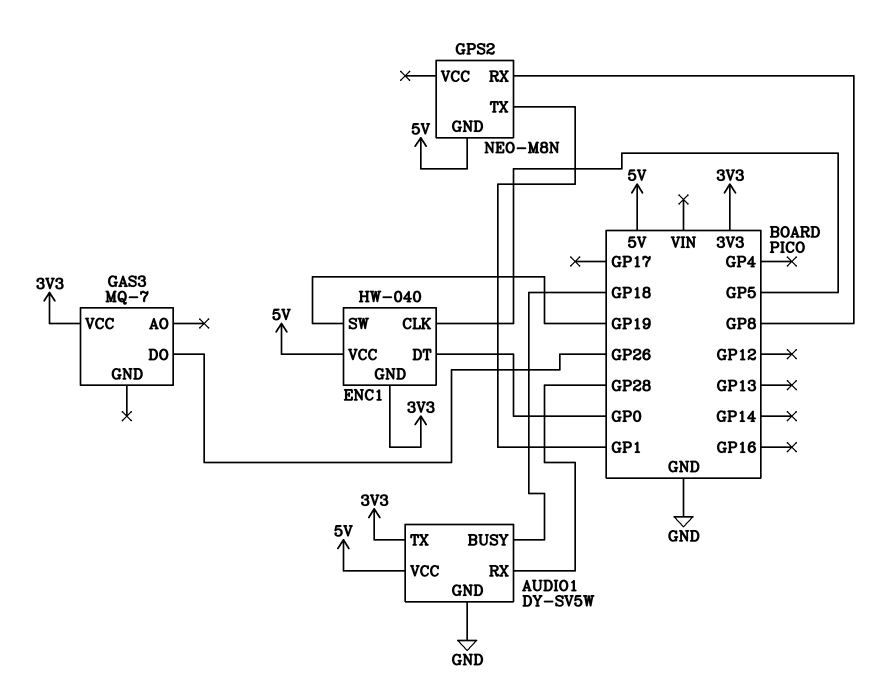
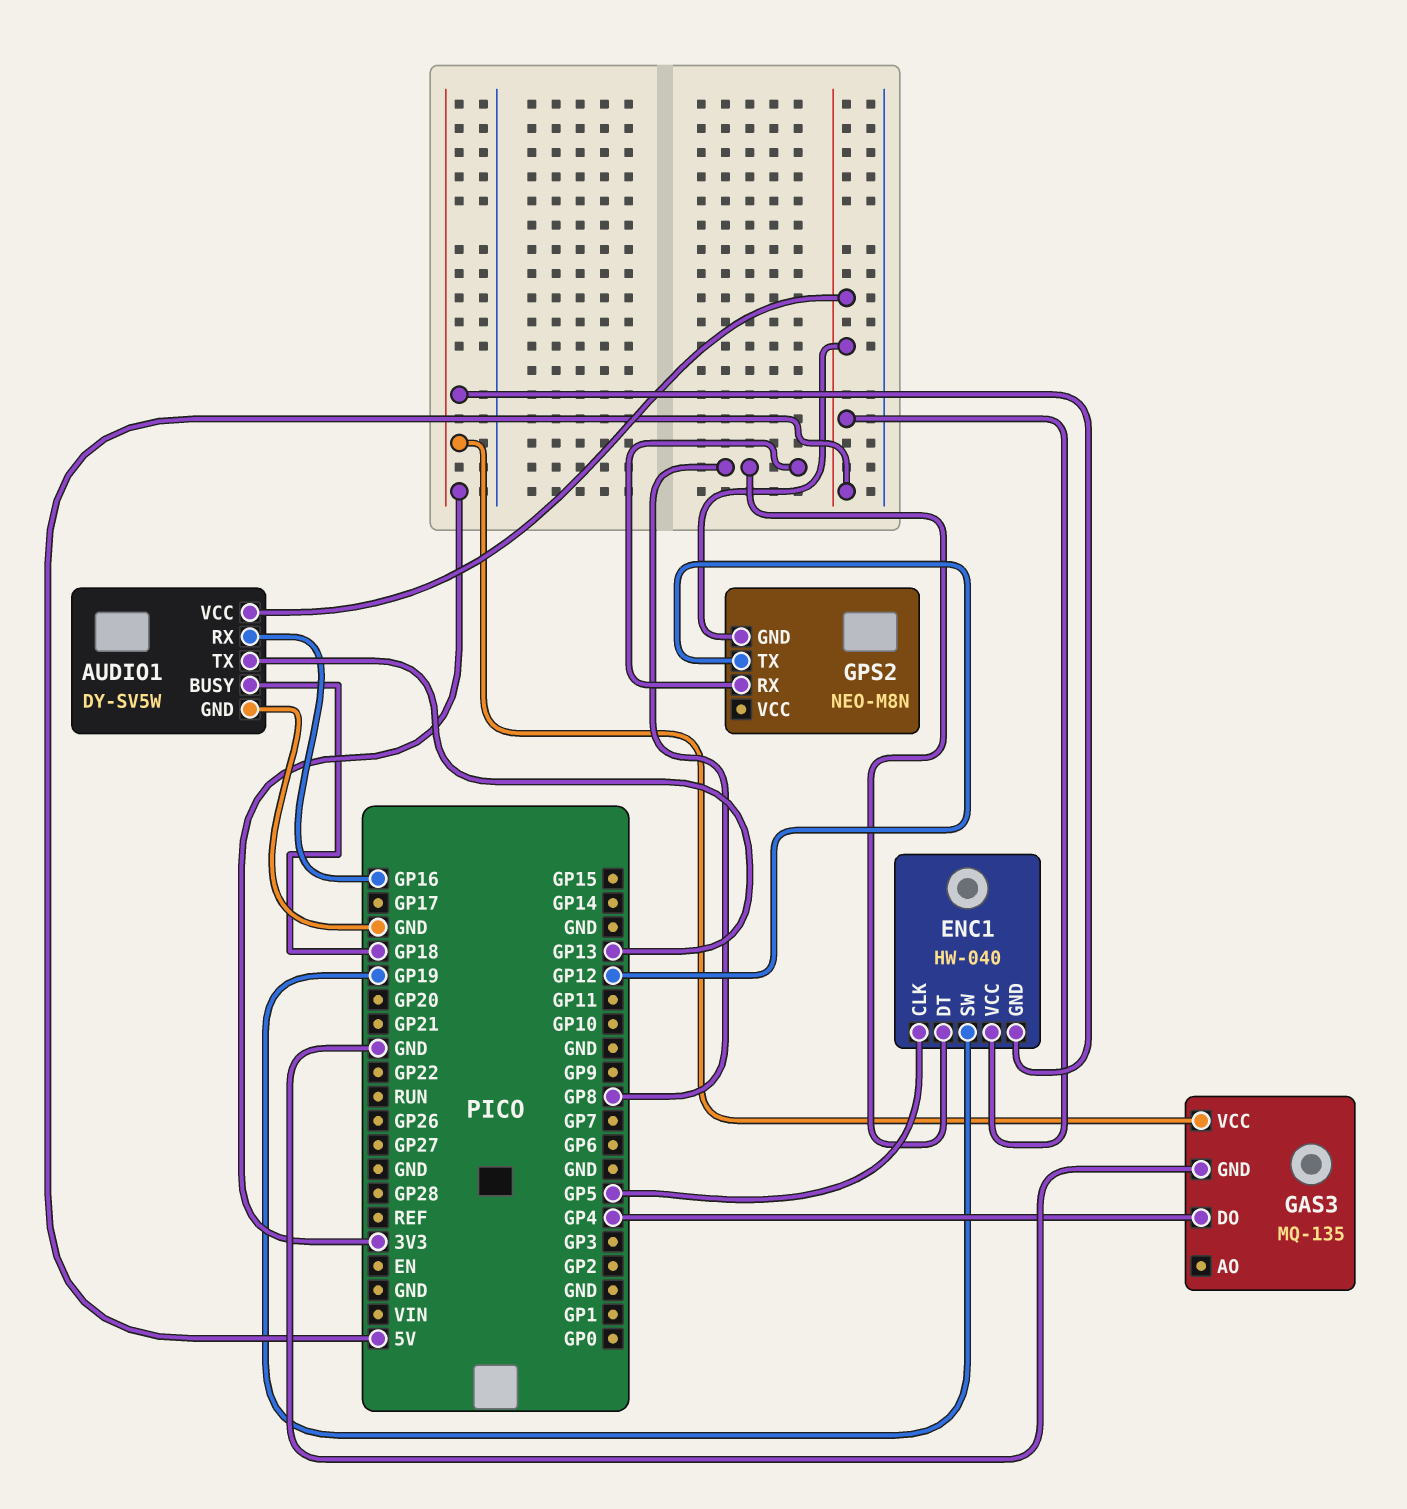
AUDIO1 pin RX: GP28 -> GP16
AUDIO1 pin TX: 3V3 -> GP13
ENC1 pin DT: GP0 -> GP8
GAS3: MQ-7 -> MQ-135
GAS3 pin DO: GP26 -> GP4
GAS3 pin GND: none -> GND
GPS2 pin TX: GP1 -> GP12

